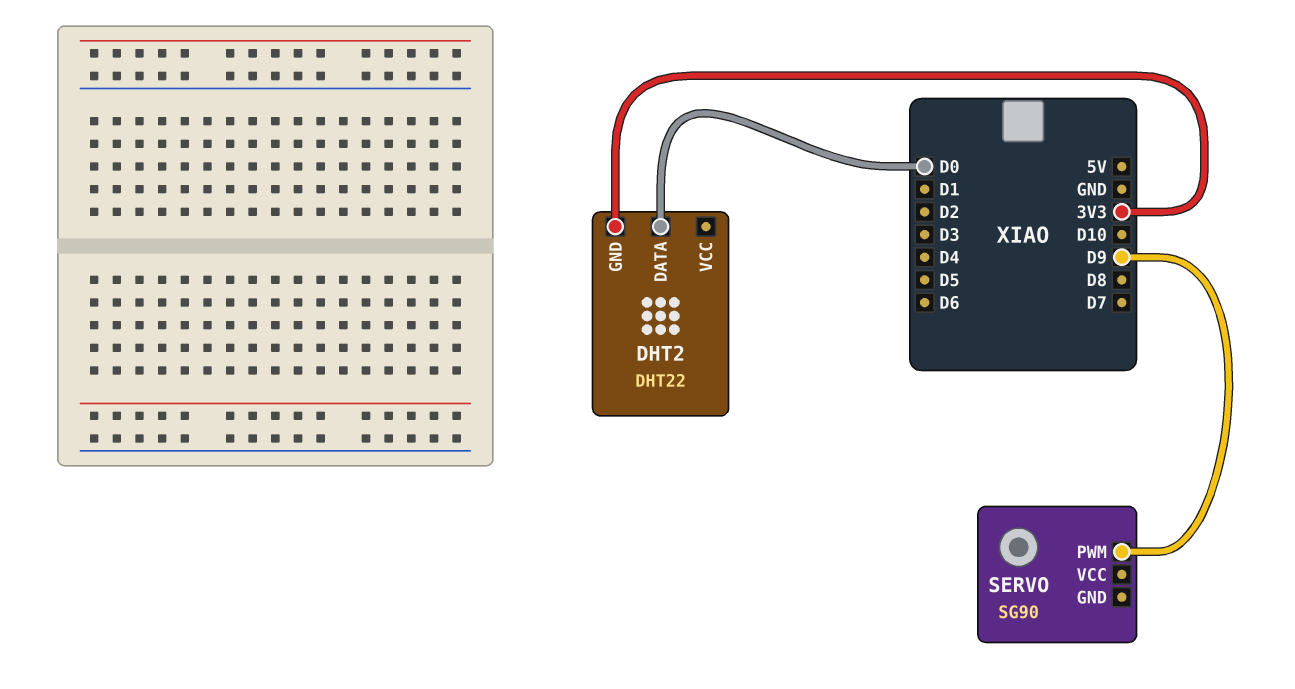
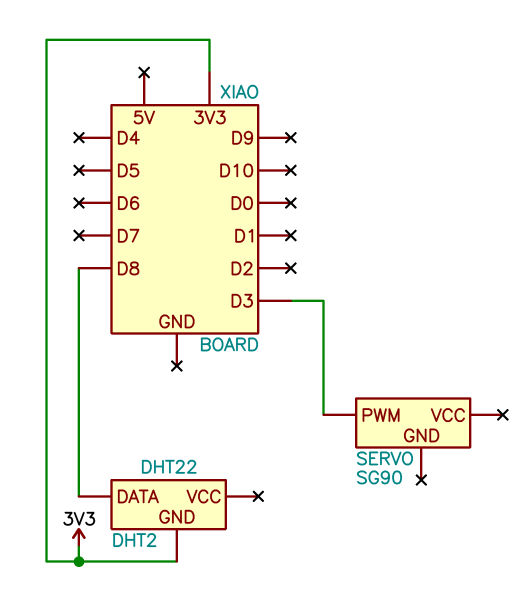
DHT2 pin DATA: D0 -> D8
SERVO pin PWM: D9 -> D3

